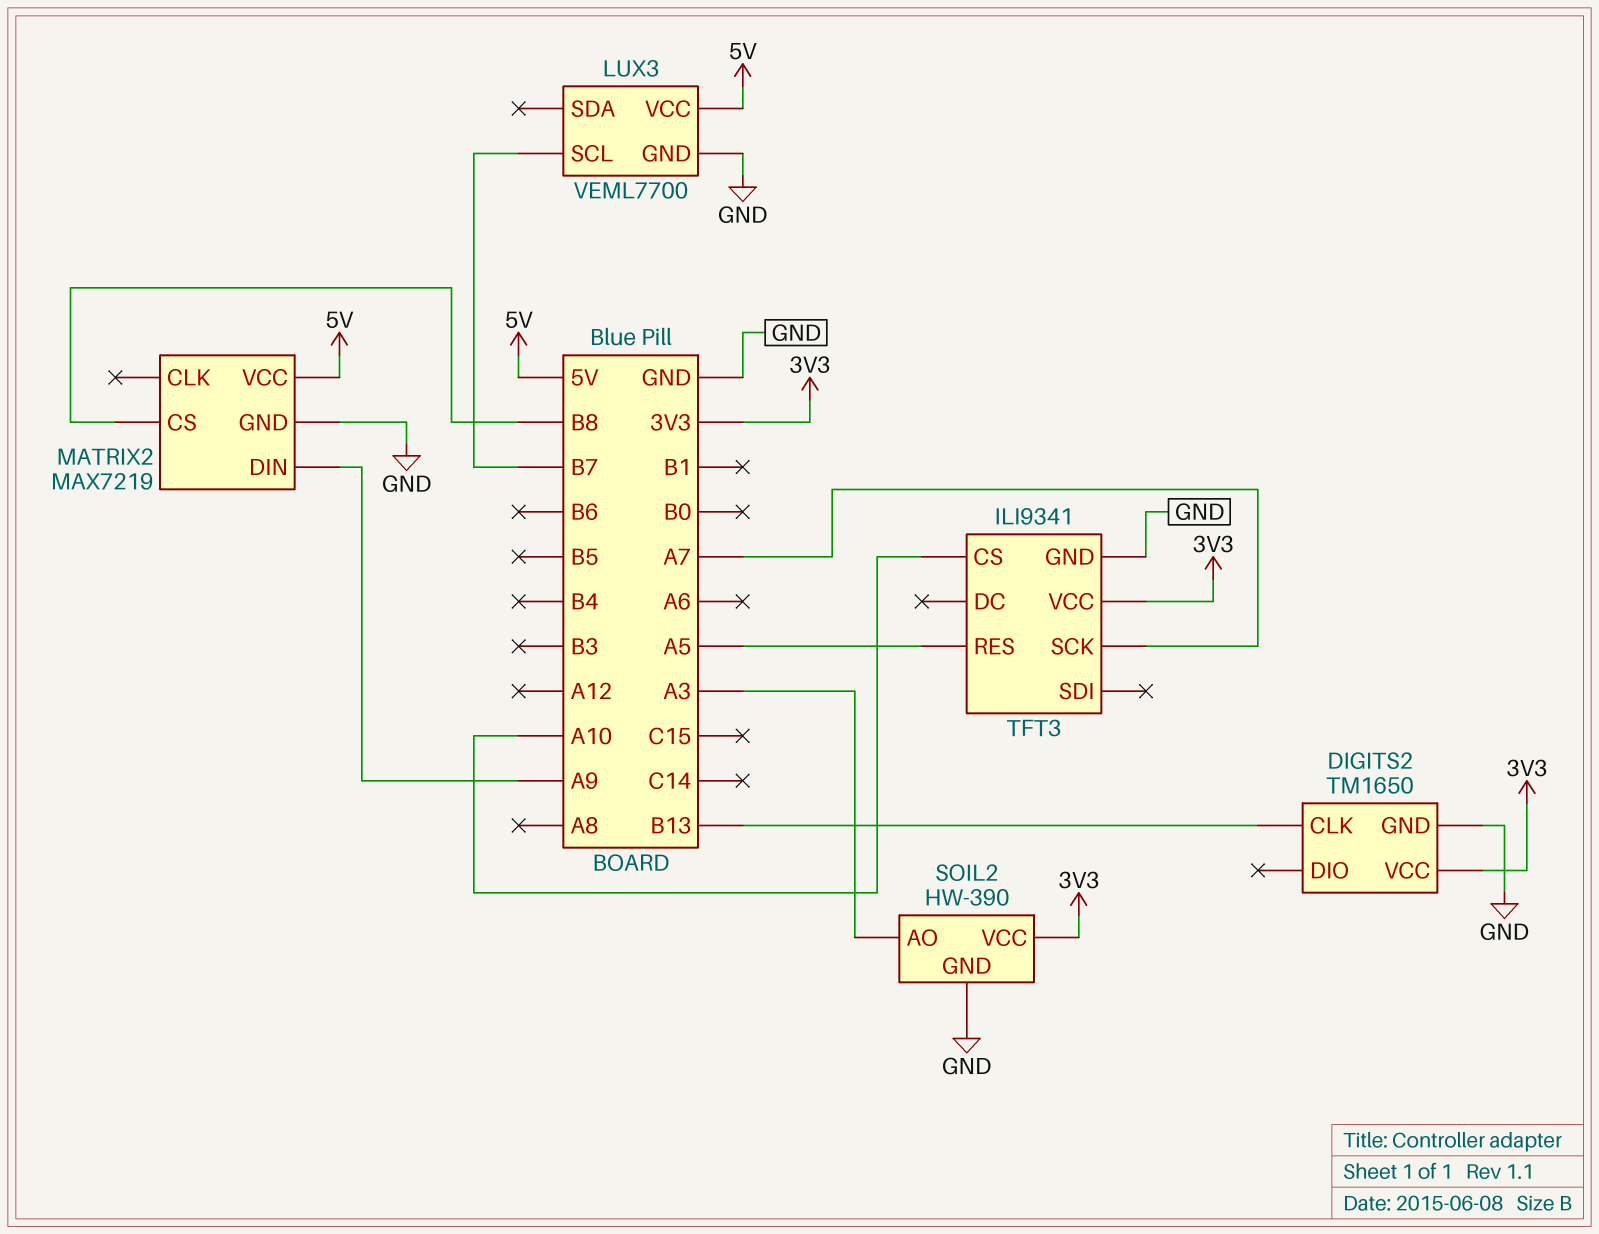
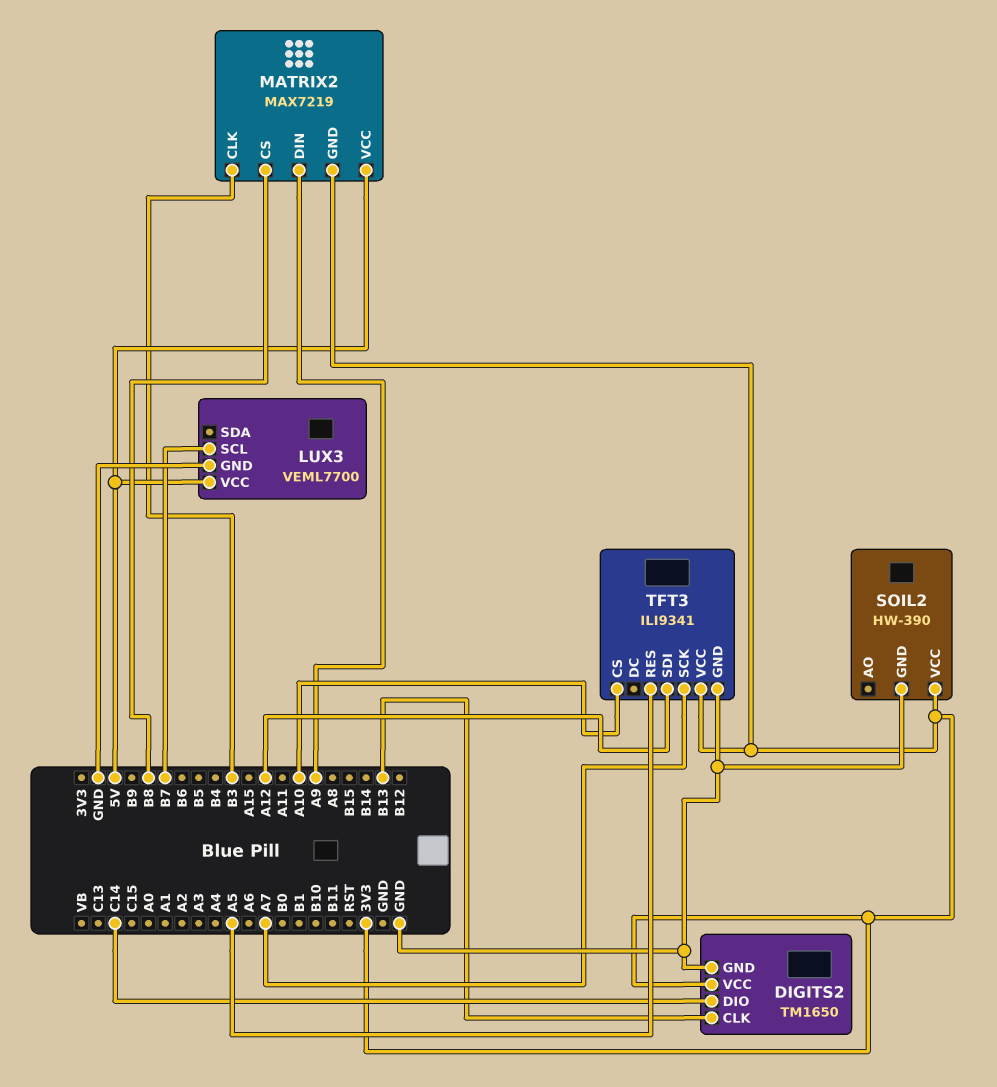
DIGITS2 pin DIO: none -> C14
MATRIX2 pin CLK: none -> B3
MATRIX2 pin GND: GND -> 3V3
SOIL2 pin AO: A3 -> none
TFT3 pin SDI: none -> A12

